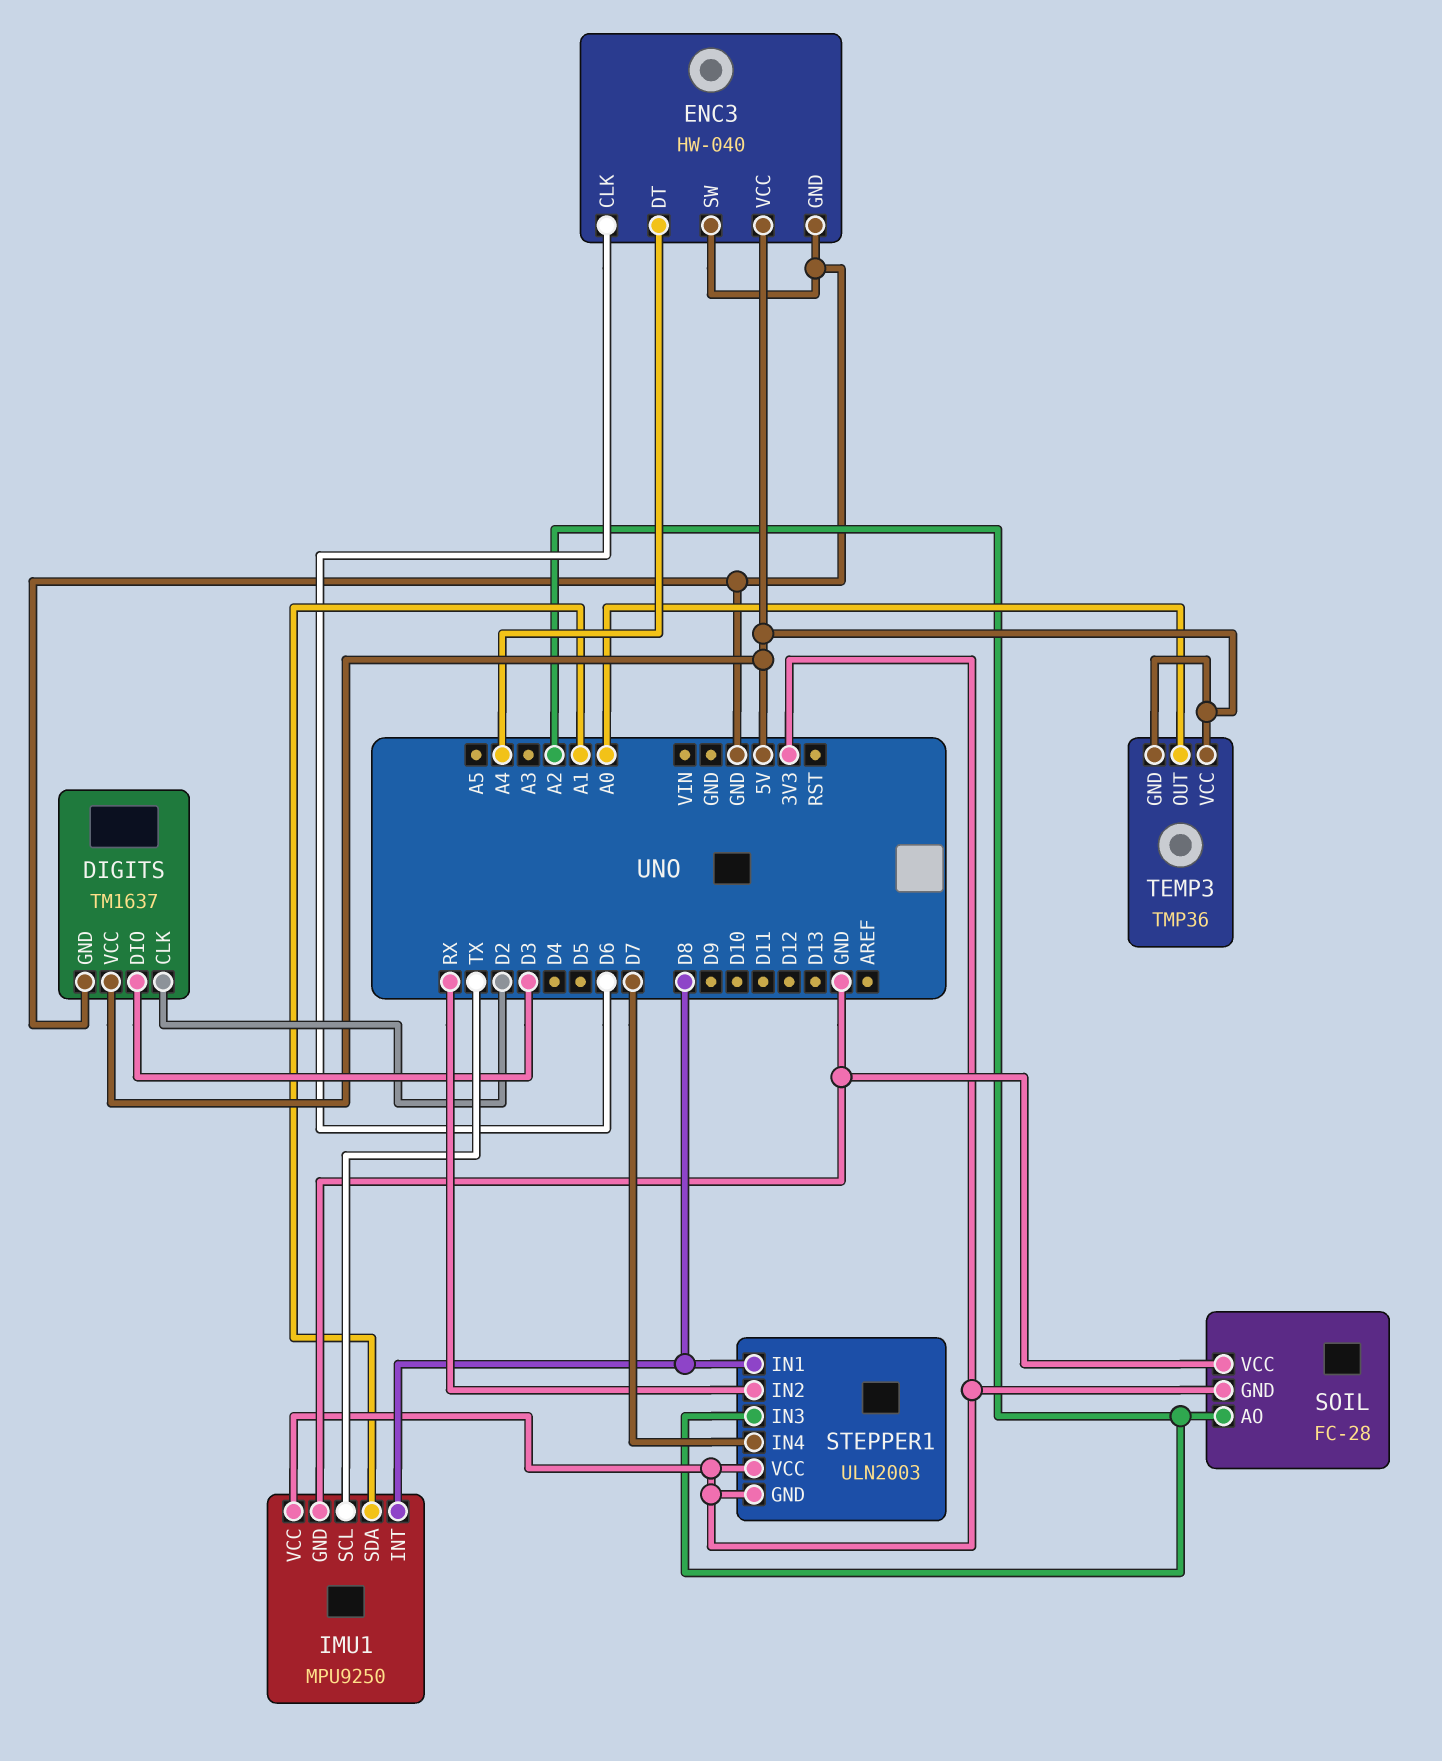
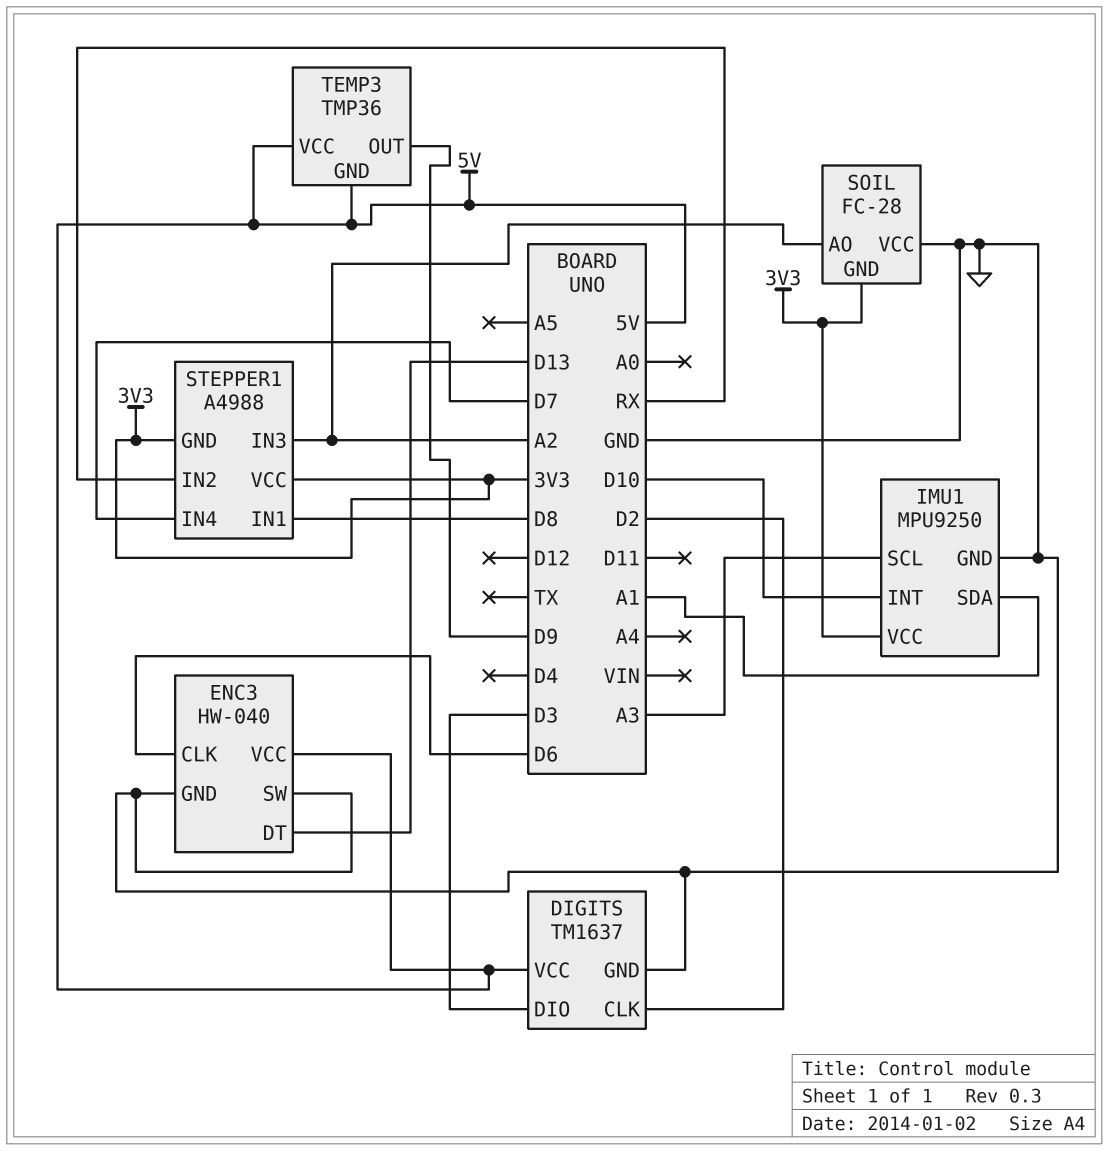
ENC3 pin DT: A4 -> D13
IMU1 pin INT: D8 -> D10
IMU1 pin SCL: TX -> A3
STEPPER1: ULN2003 -> A4988
TEMP3 pin OUT: A0 -> D9

